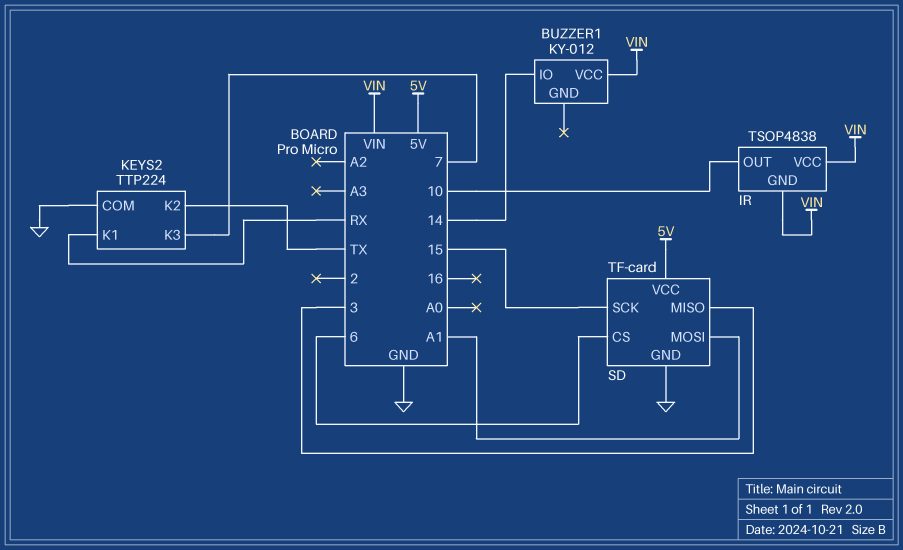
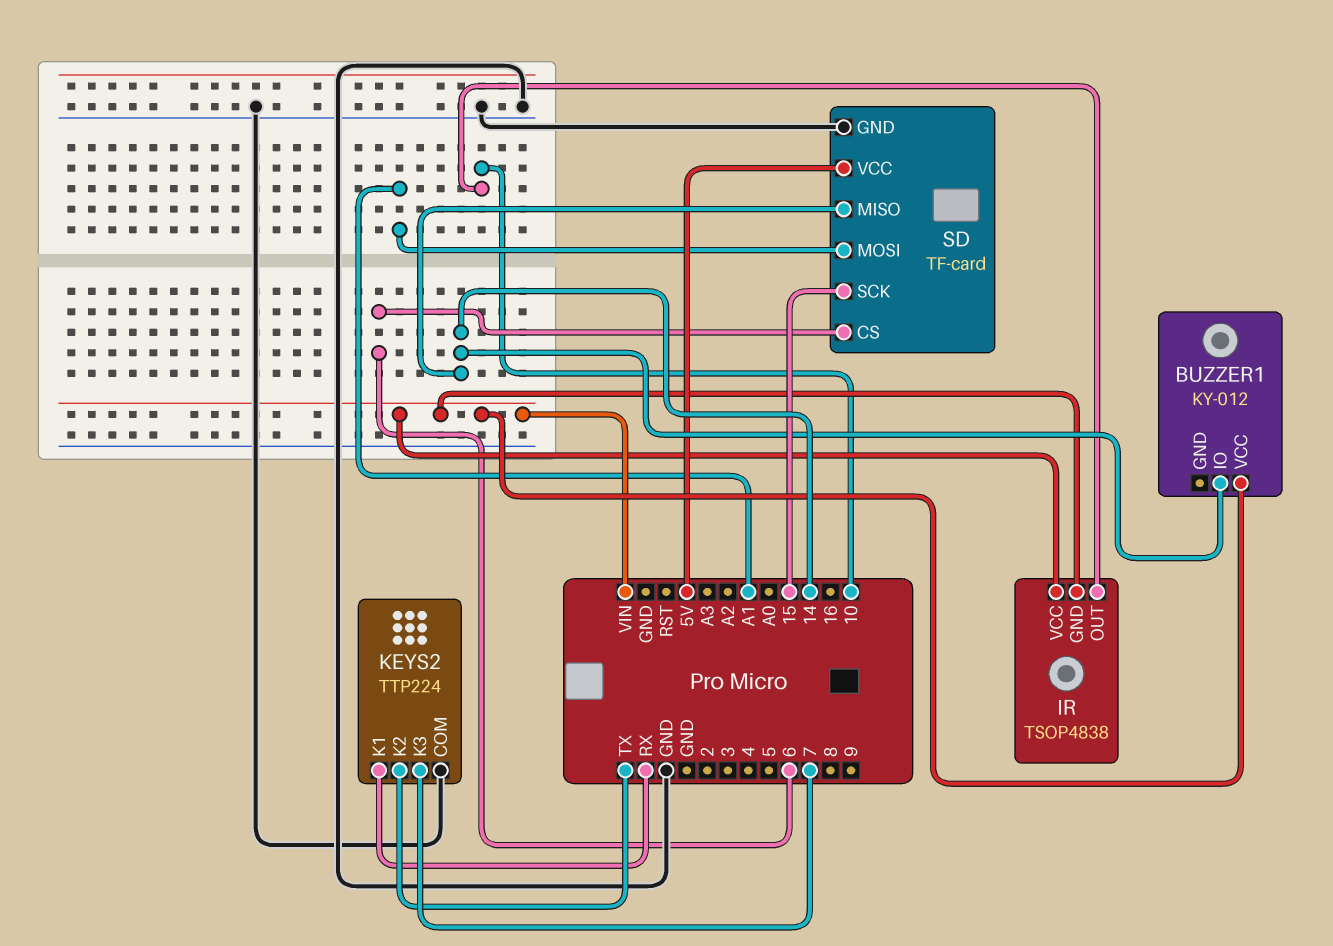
SD pin MISO: 3 -> 14

